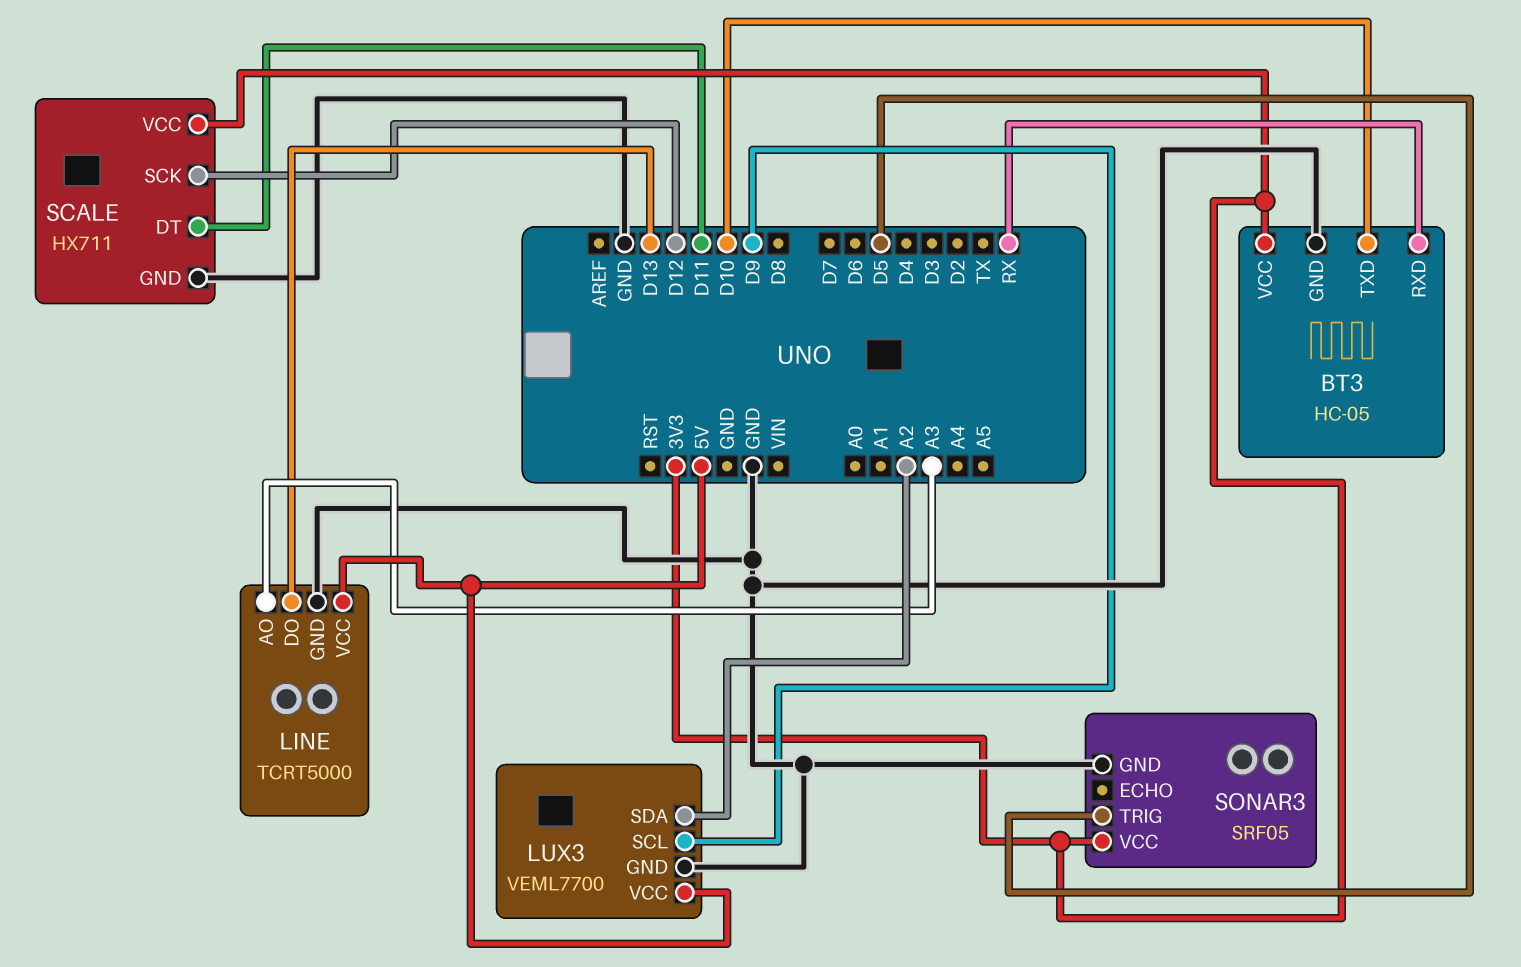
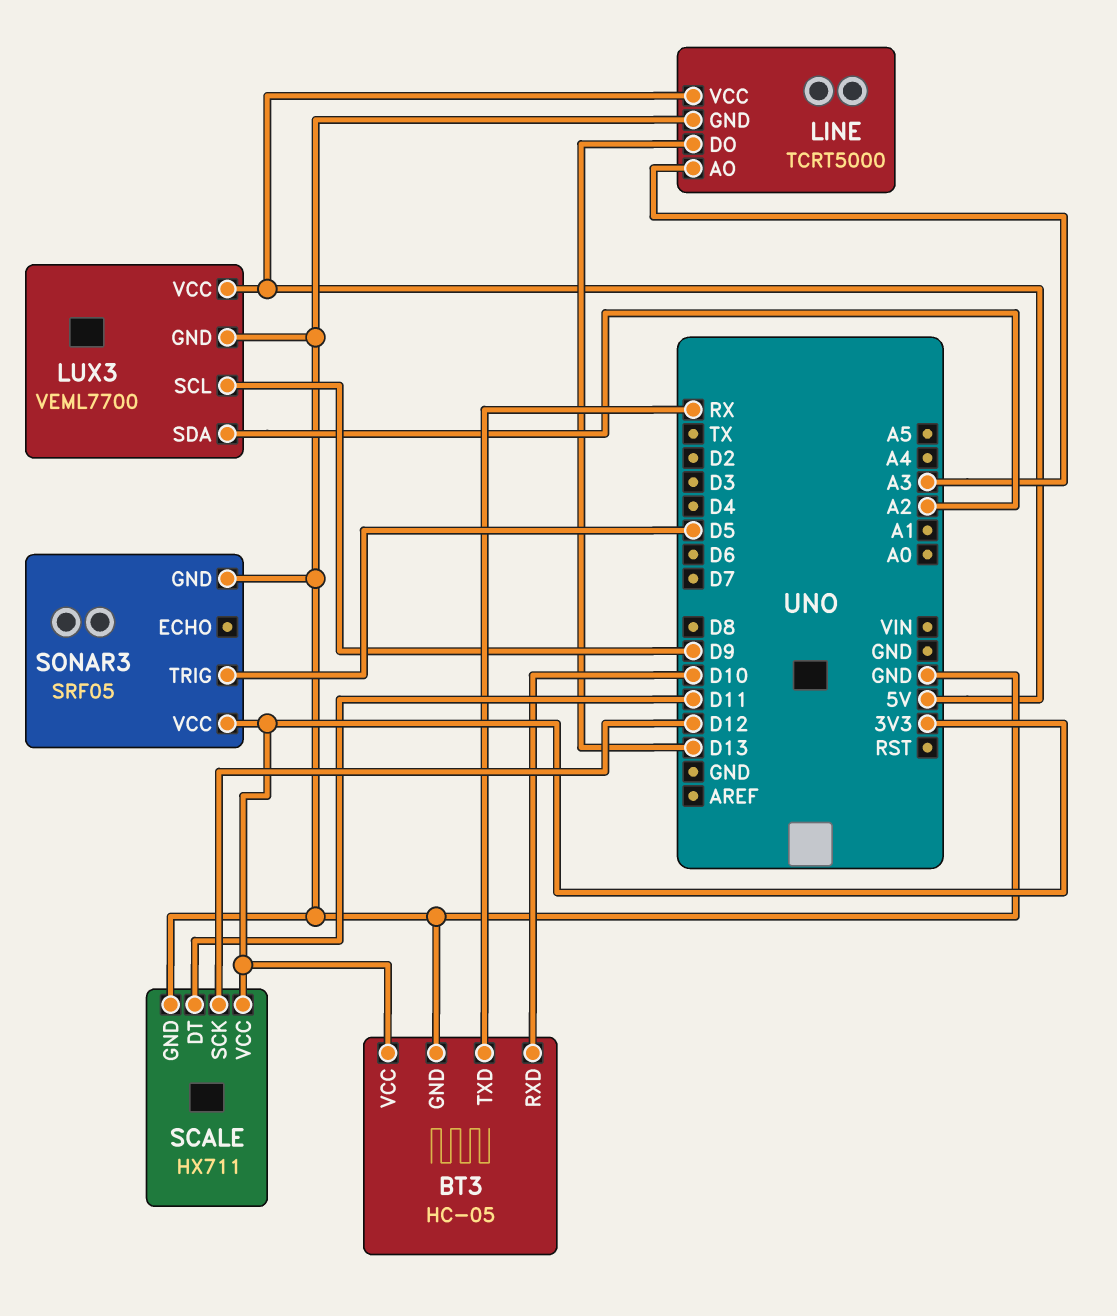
BT3 pin RXD: RX -> D10
BT3 pin TXD: D10 -> RX

